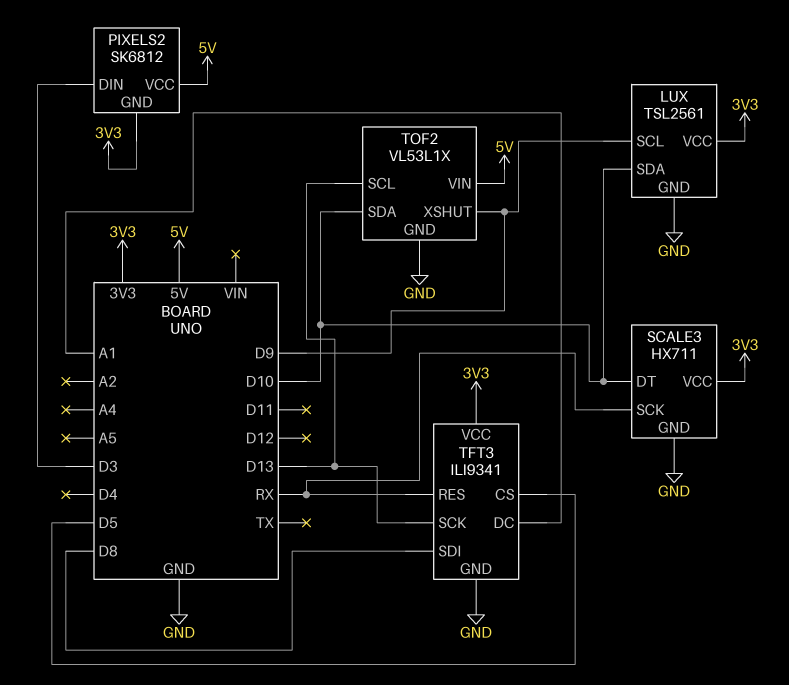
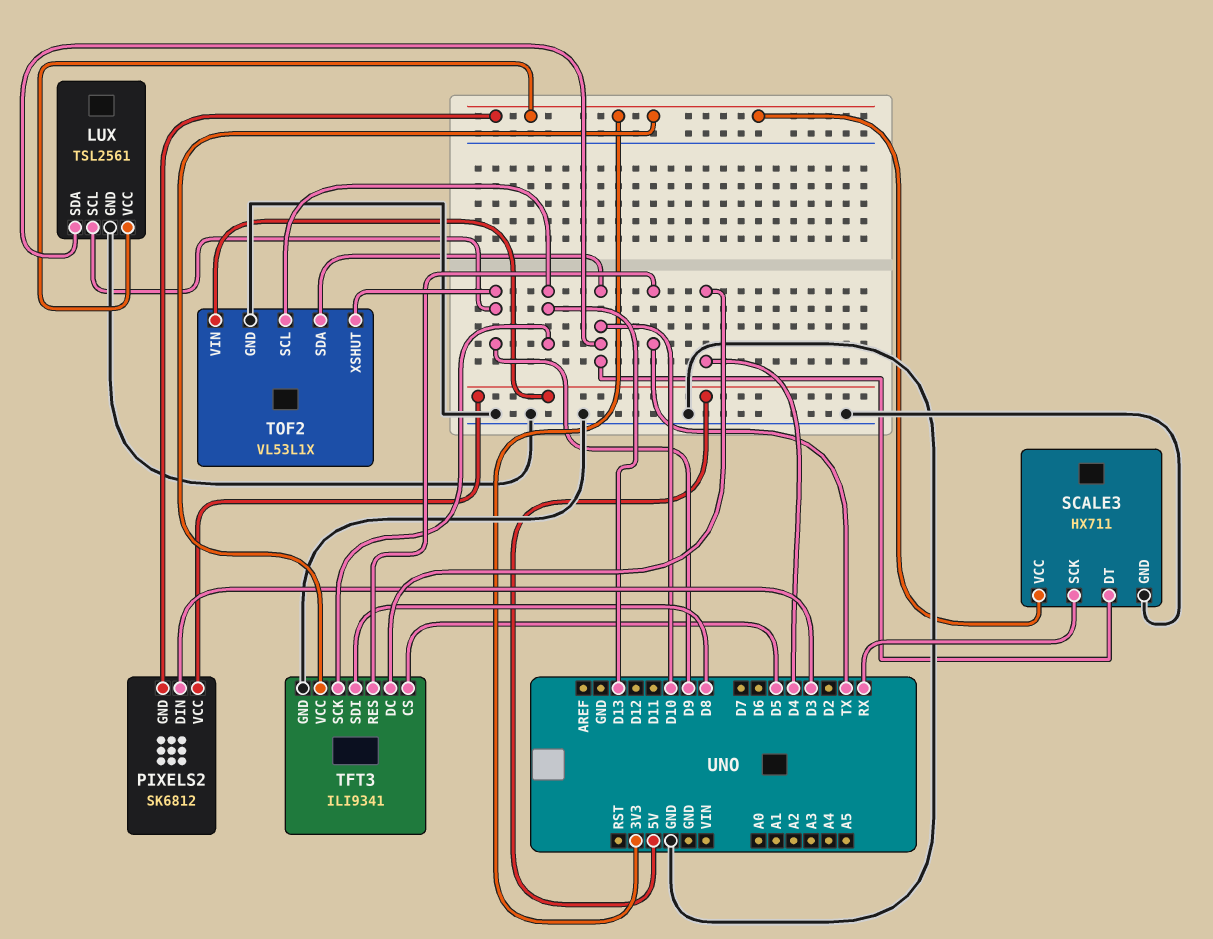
TFT3 pin DC: A1 -> D4
TFT3 pin RES: RX -> TX

